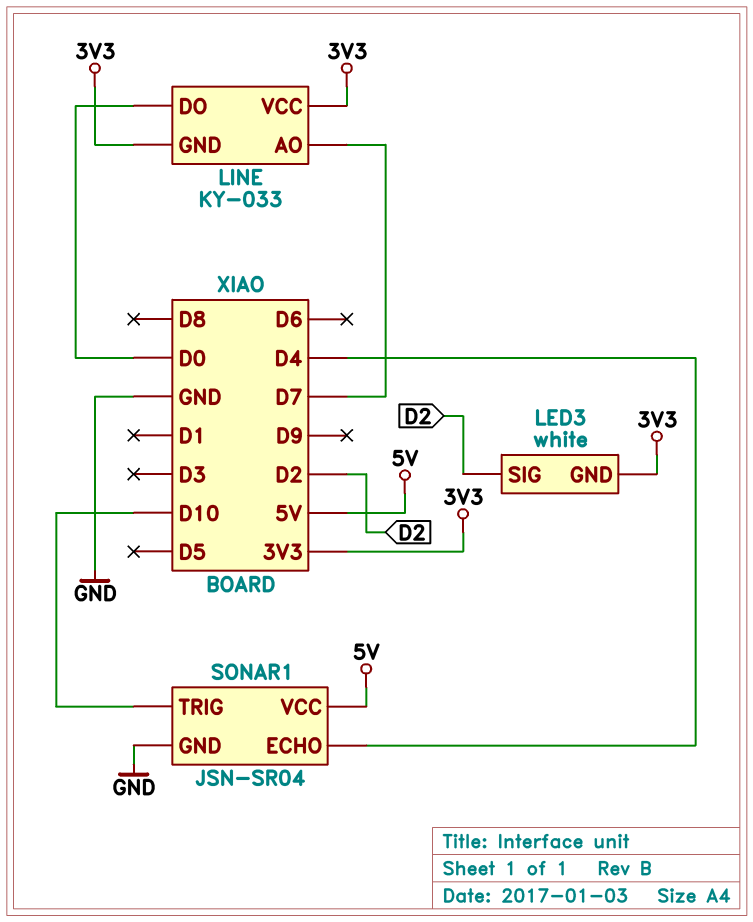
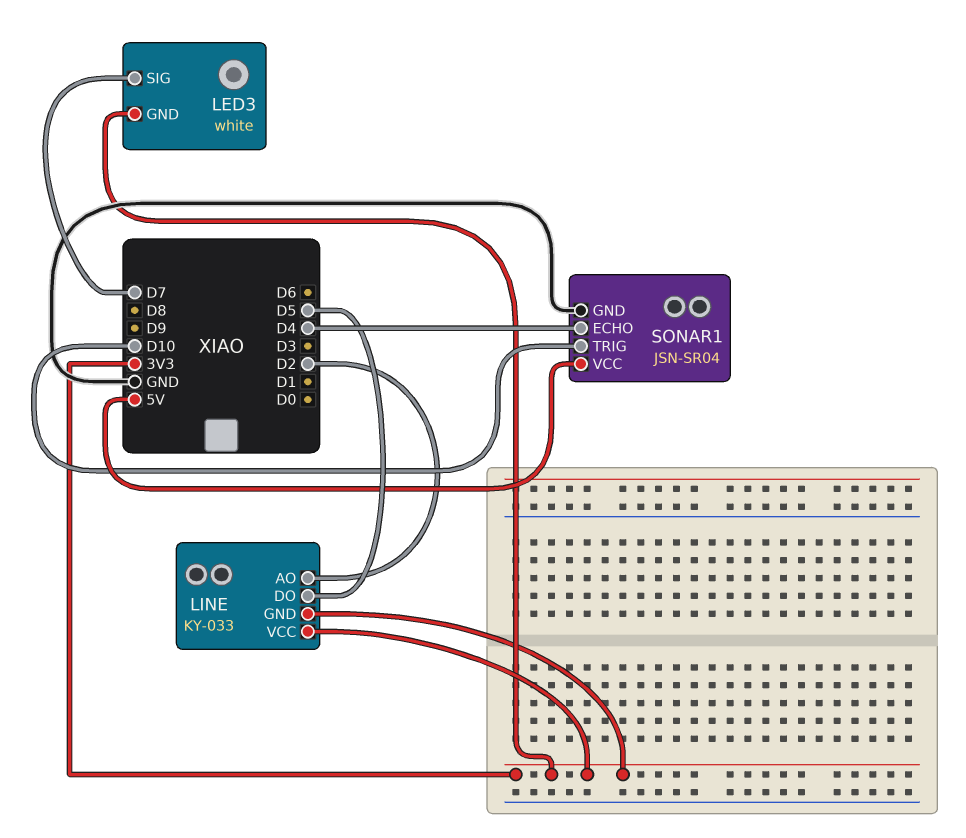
LED3 pin SIG: D2 -> D7
LINE pin AO: D7 -> D2
LINE pin DO: D0 -> D5

